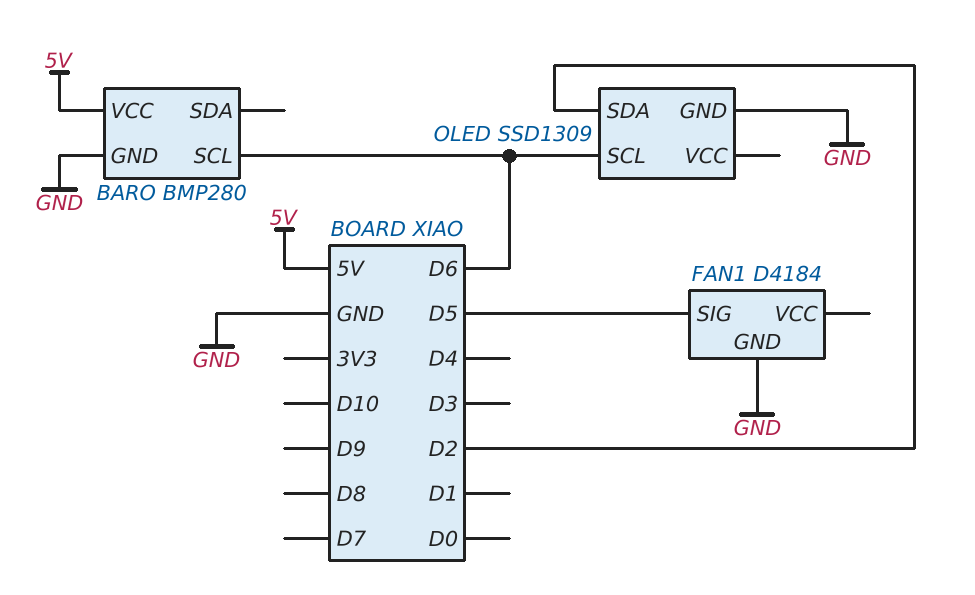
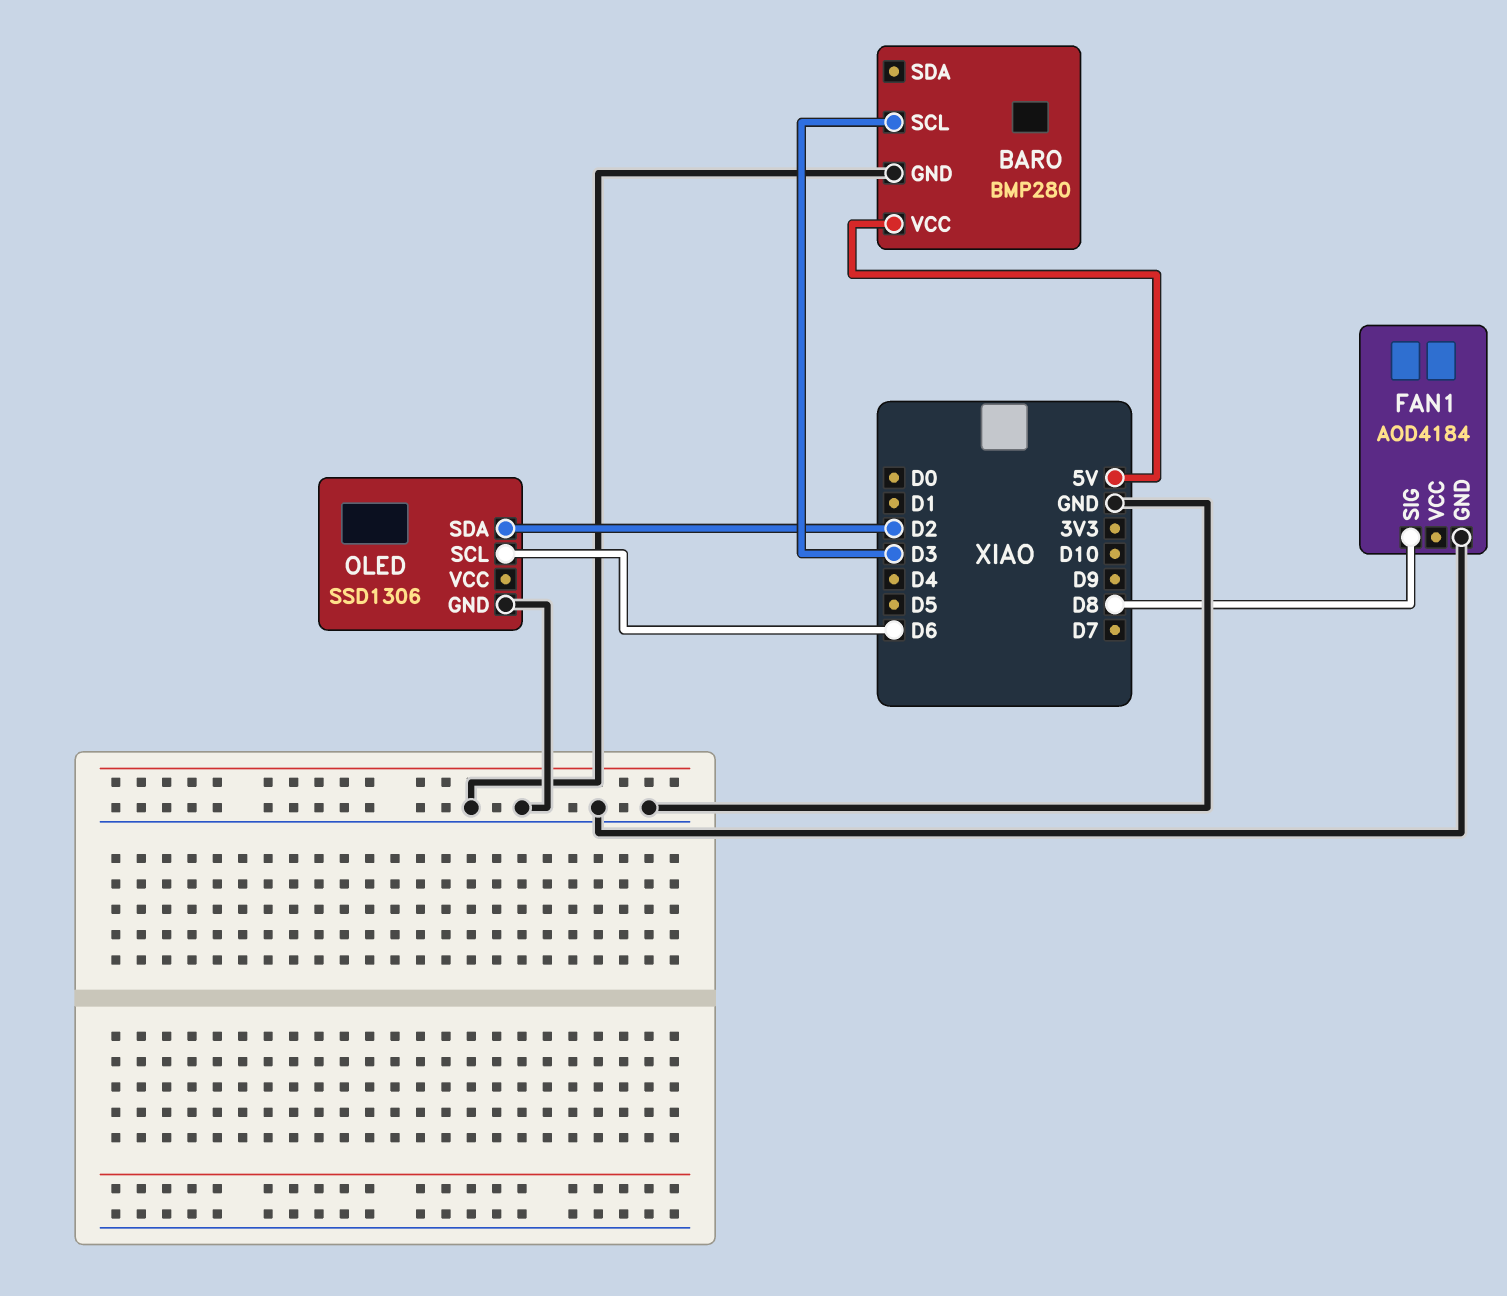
BARO pin SCL: D6 -> D3
FAN1: D4184 -> AOD4184
FAN1 pin SIG: D5 -> D8
OLED: SSD1309 -> SSD1306

